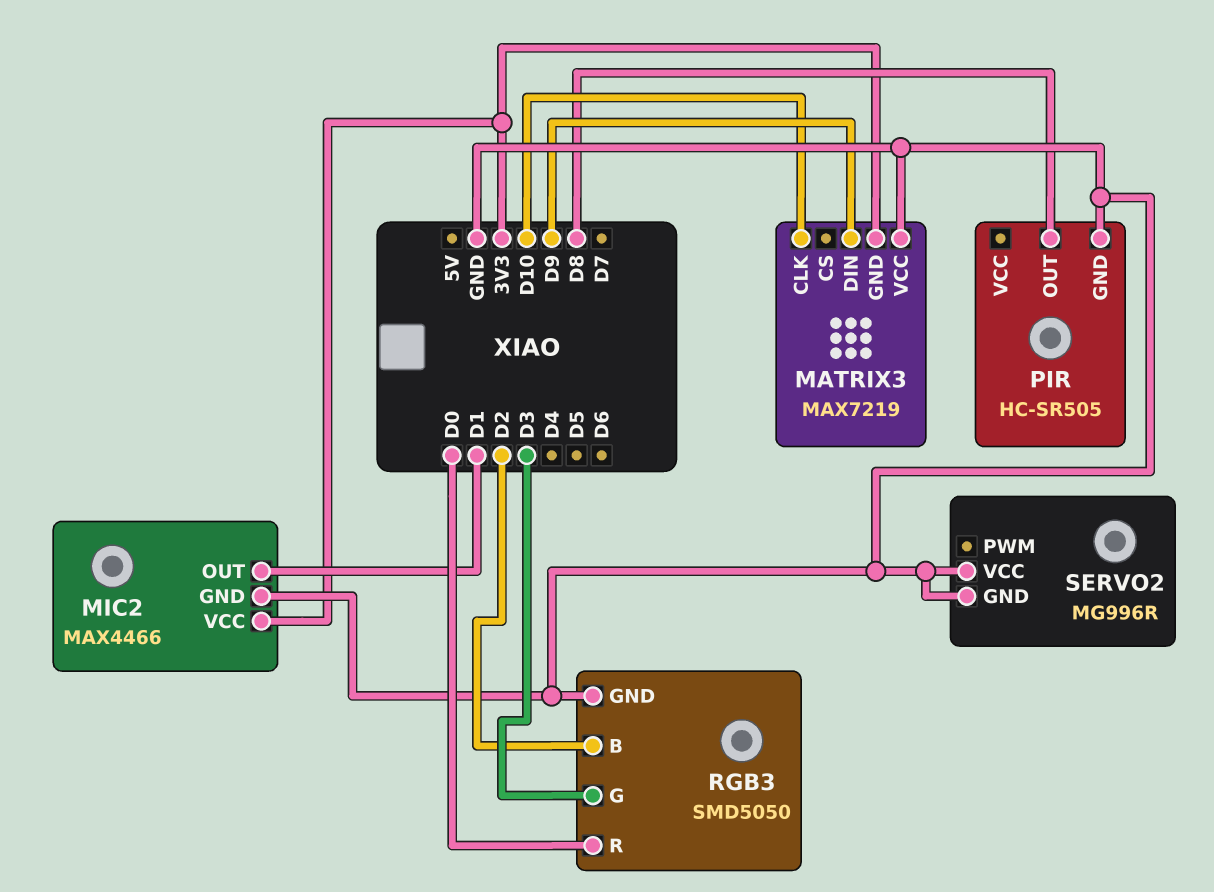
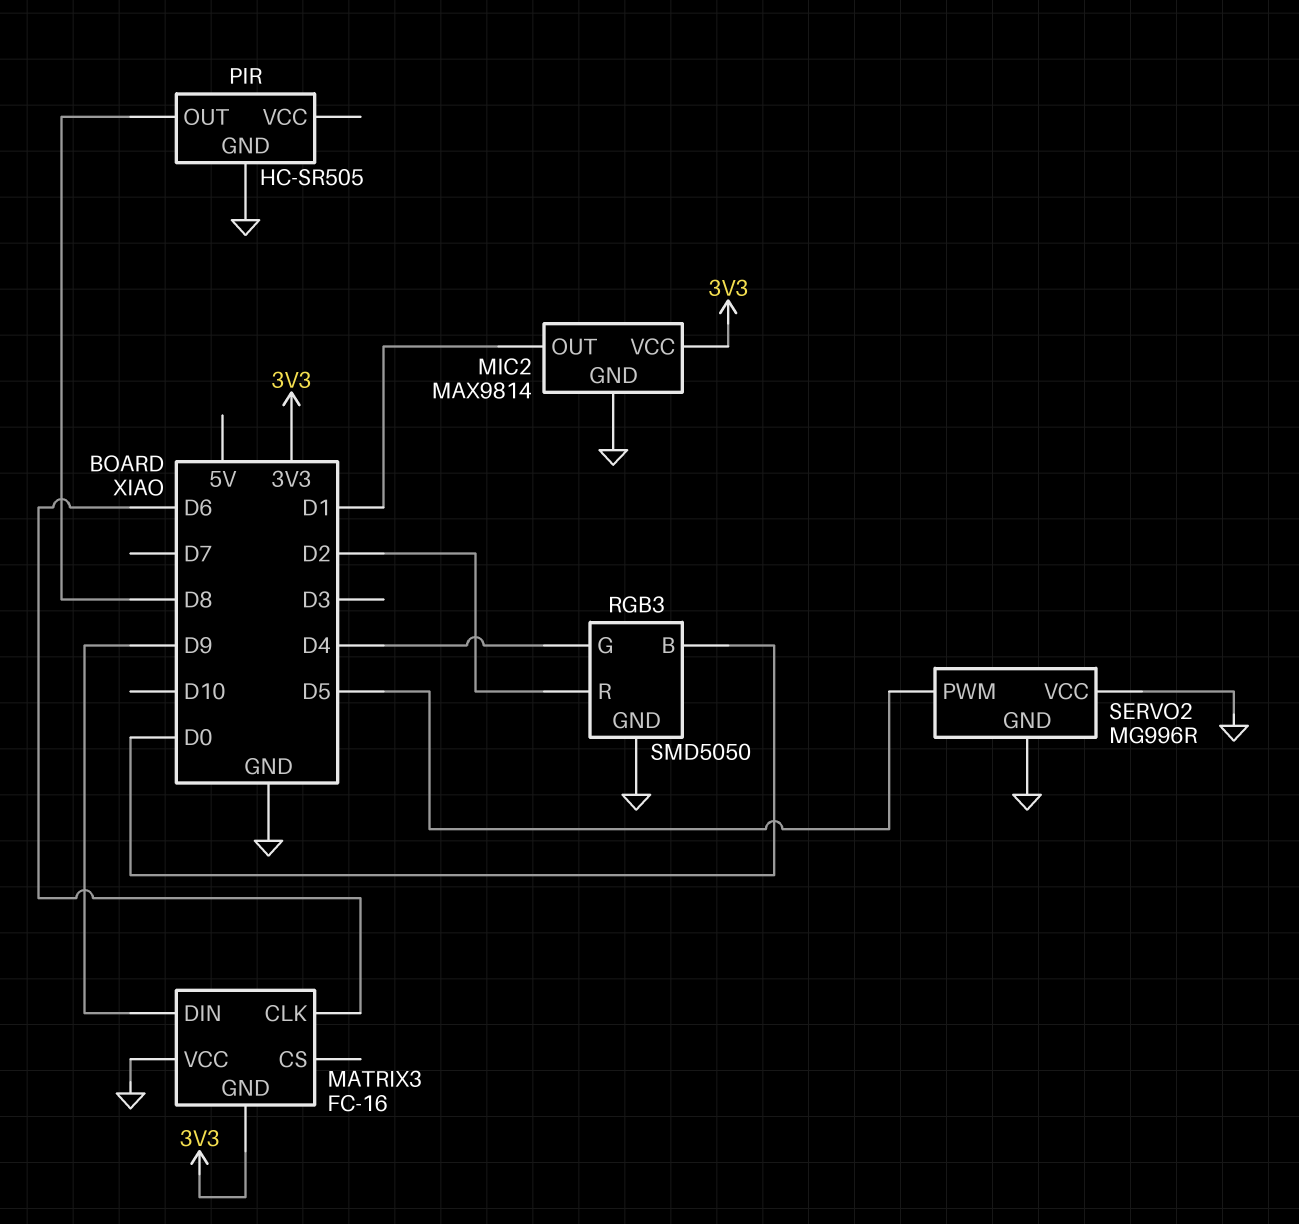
MATRIX3: MAX7219 -> FC-16
MATRIX3 pin CLK: D10 -> D6
MIC2: MAX4466 -> MAX9814
RGB3 pin B: D2 -> D0
RGB3 pin G: D3 -> D4
RGB3 pin R: D0 -> D2
SERVO2 pin PWM: none -> D5

